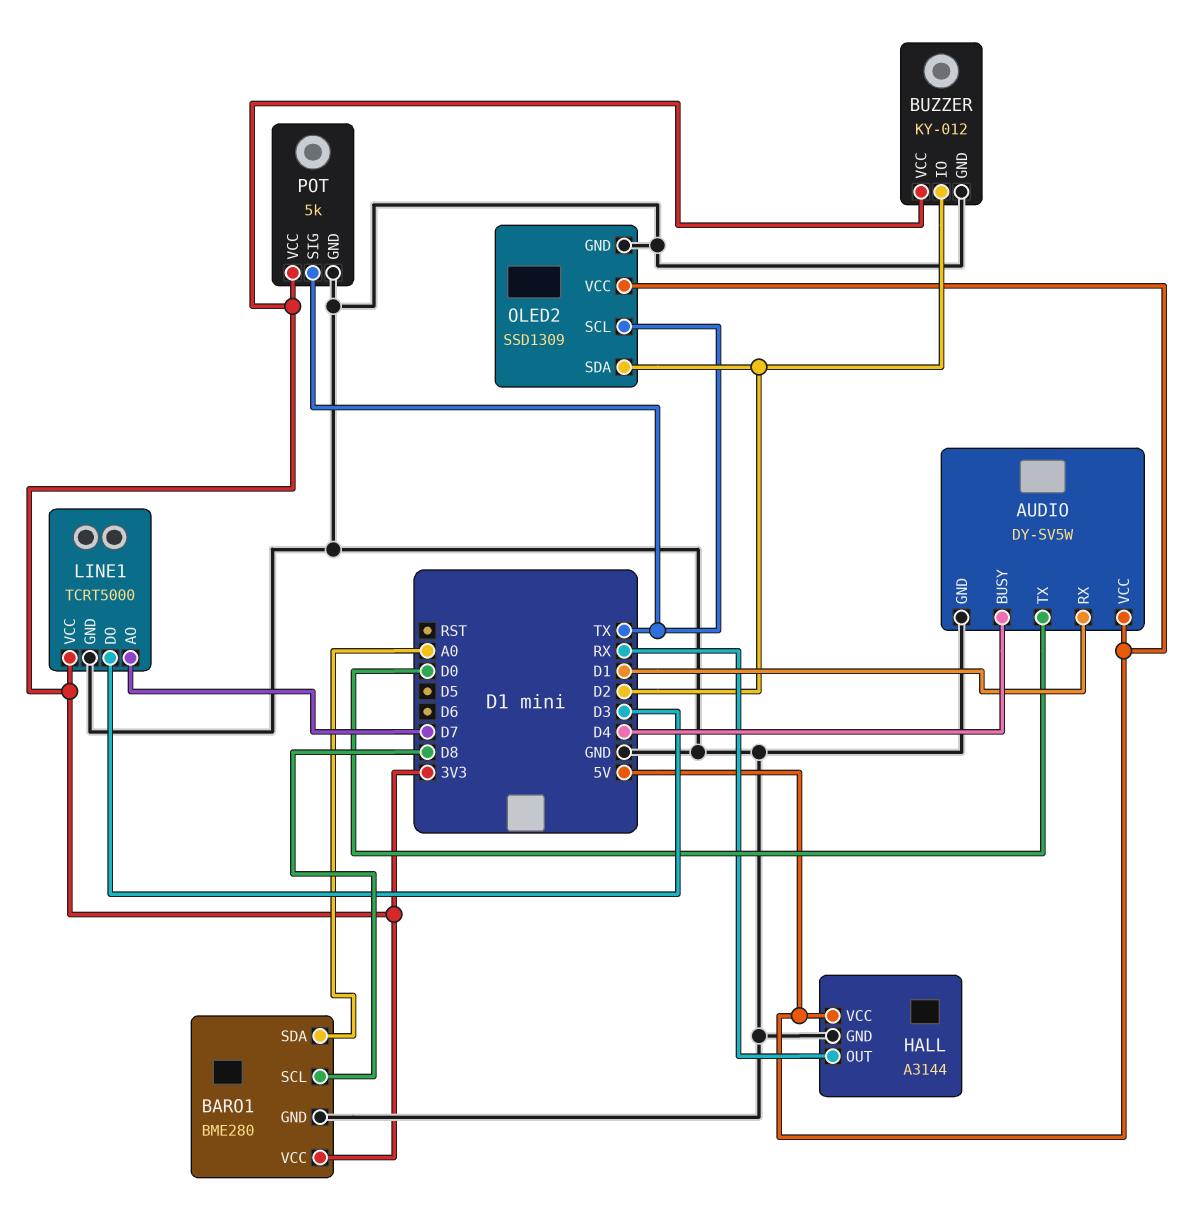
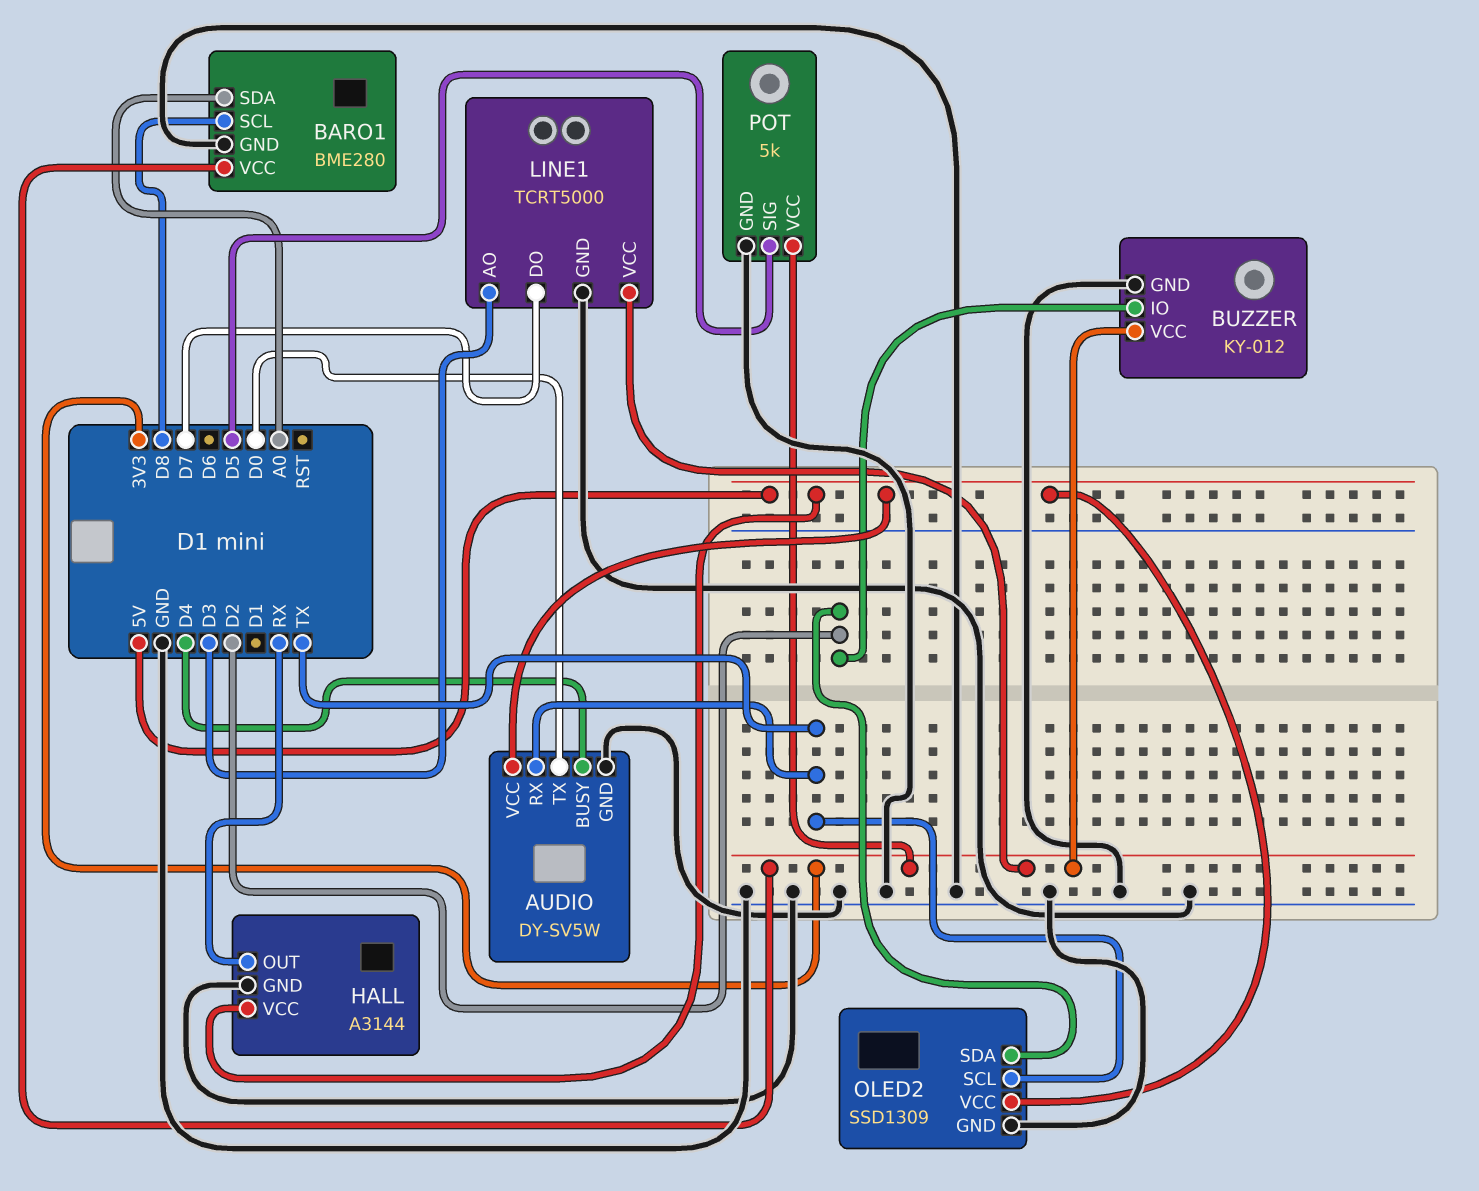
AUDIO pin RX: D1 -> TX
LINE1 pin AO: D7 -> D3
LINE1 pin DO: D3 -> D7
POT pin SIG: TX -> D5

